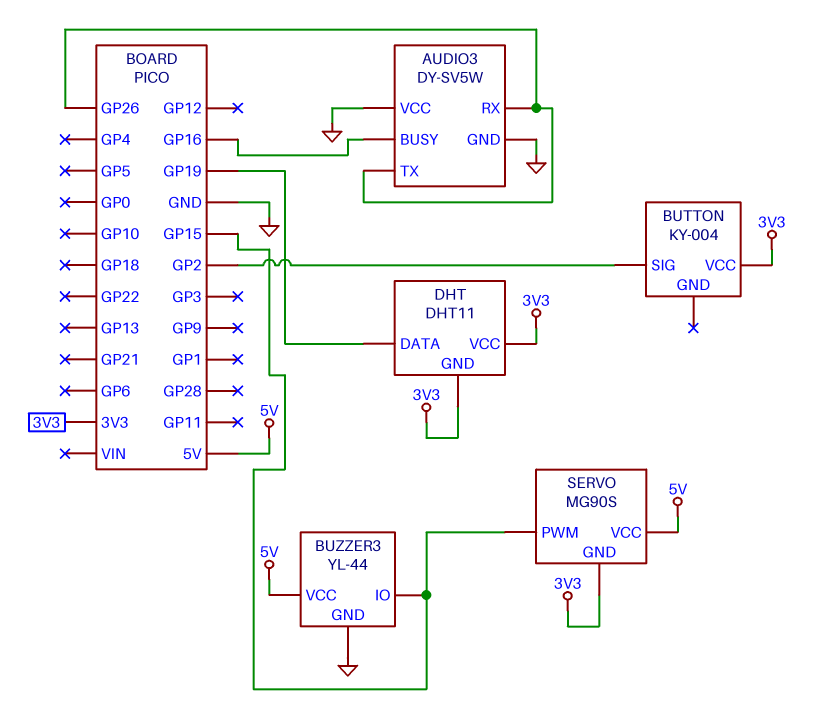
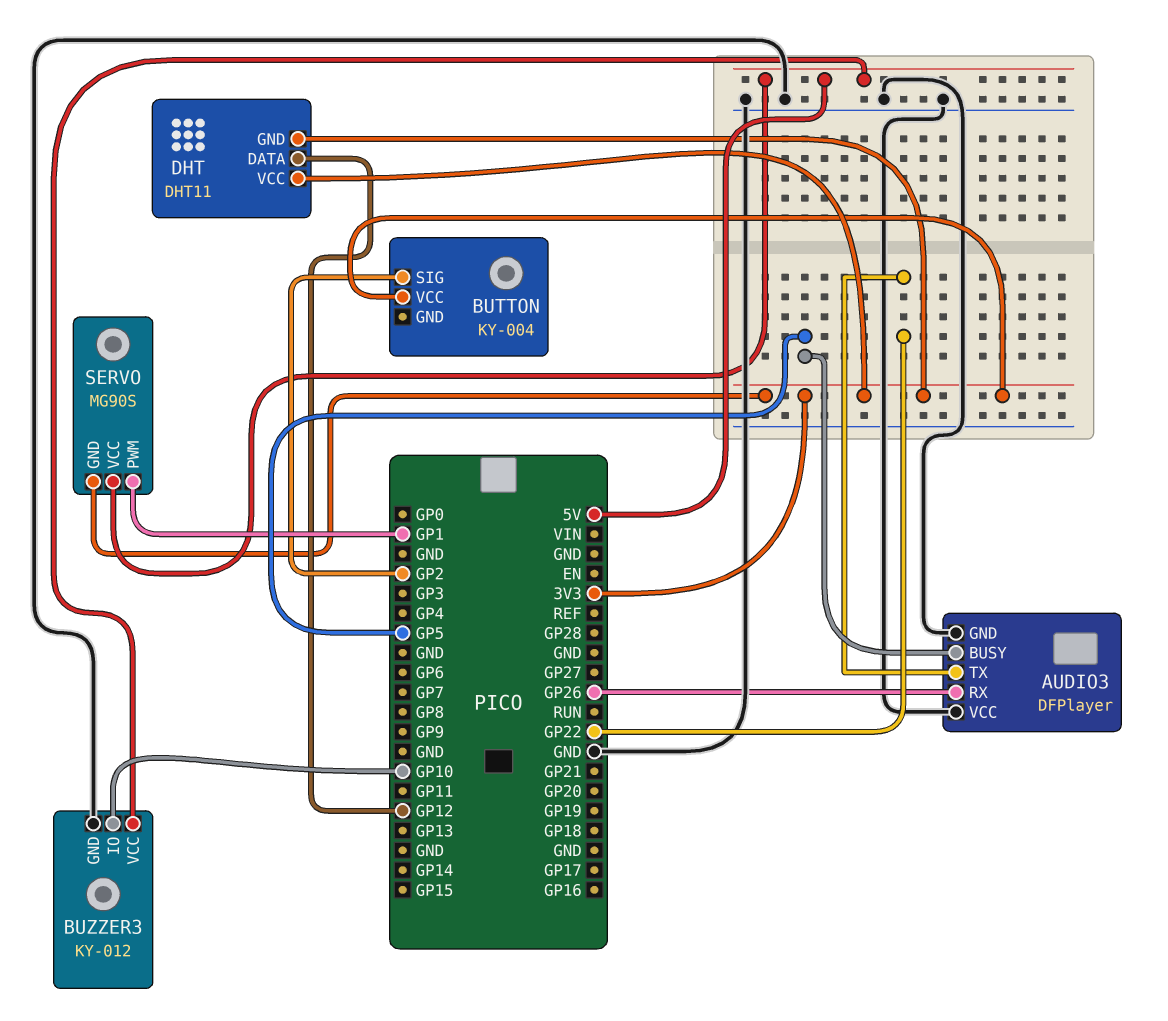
AUDIO3: DY-SV5W -> DFPlayer
AUDIO3 pin BUSY: GP16 -> GP5
AUDIO3 pin TX: GP26 -> GP22
BUZZER3: YL-44 -> KY-012
BUZZER3 pin IO: GP15 -> GP10
DHT pin DATA: GP19 -> GP12
SERVO pin PWM: GP15 -> GP1

